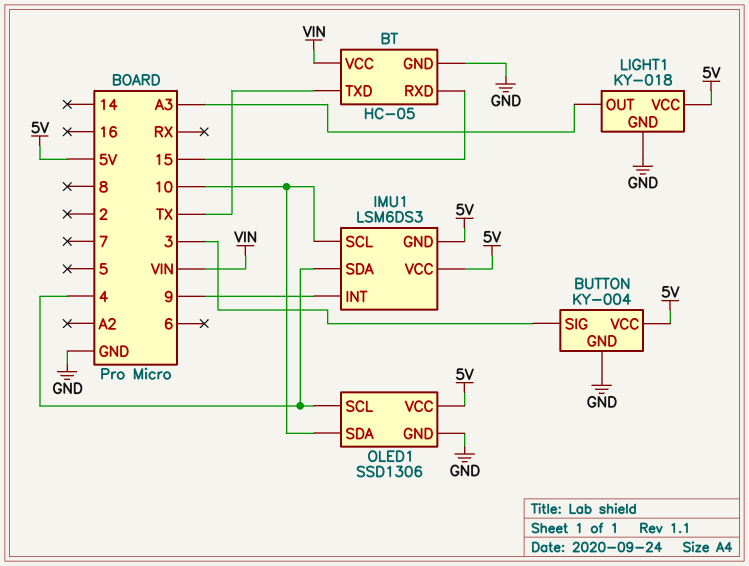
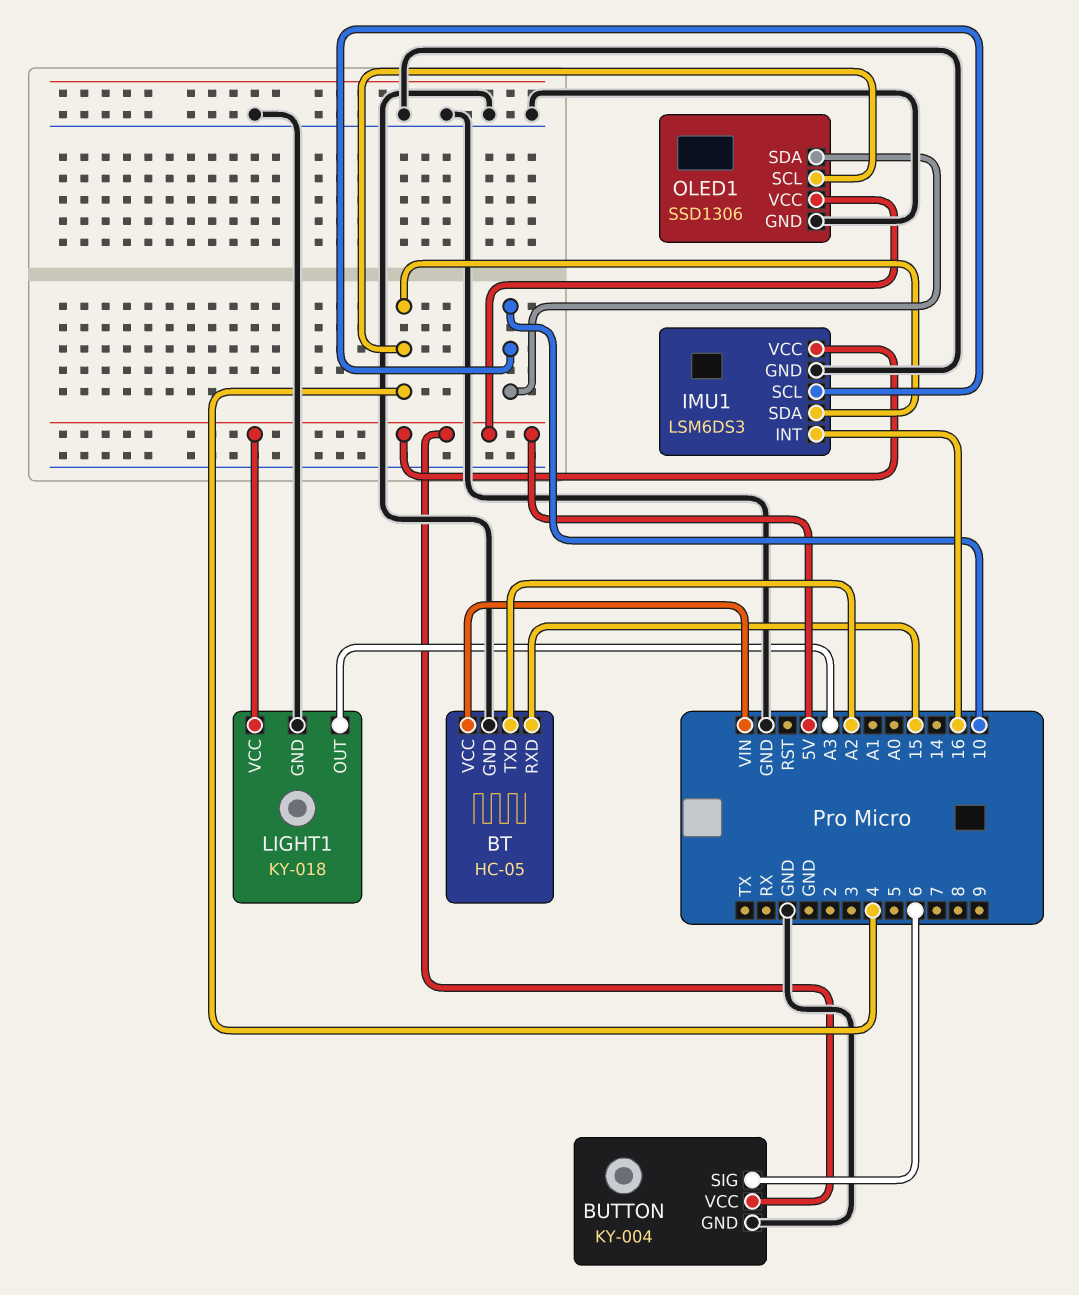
BT pin TXD: TX -> A2
BUTTON pin SIG: 3 -> 6
IMU1 pin GND: 5V -> GND
IMU1 pin INT: 9 -> 16

